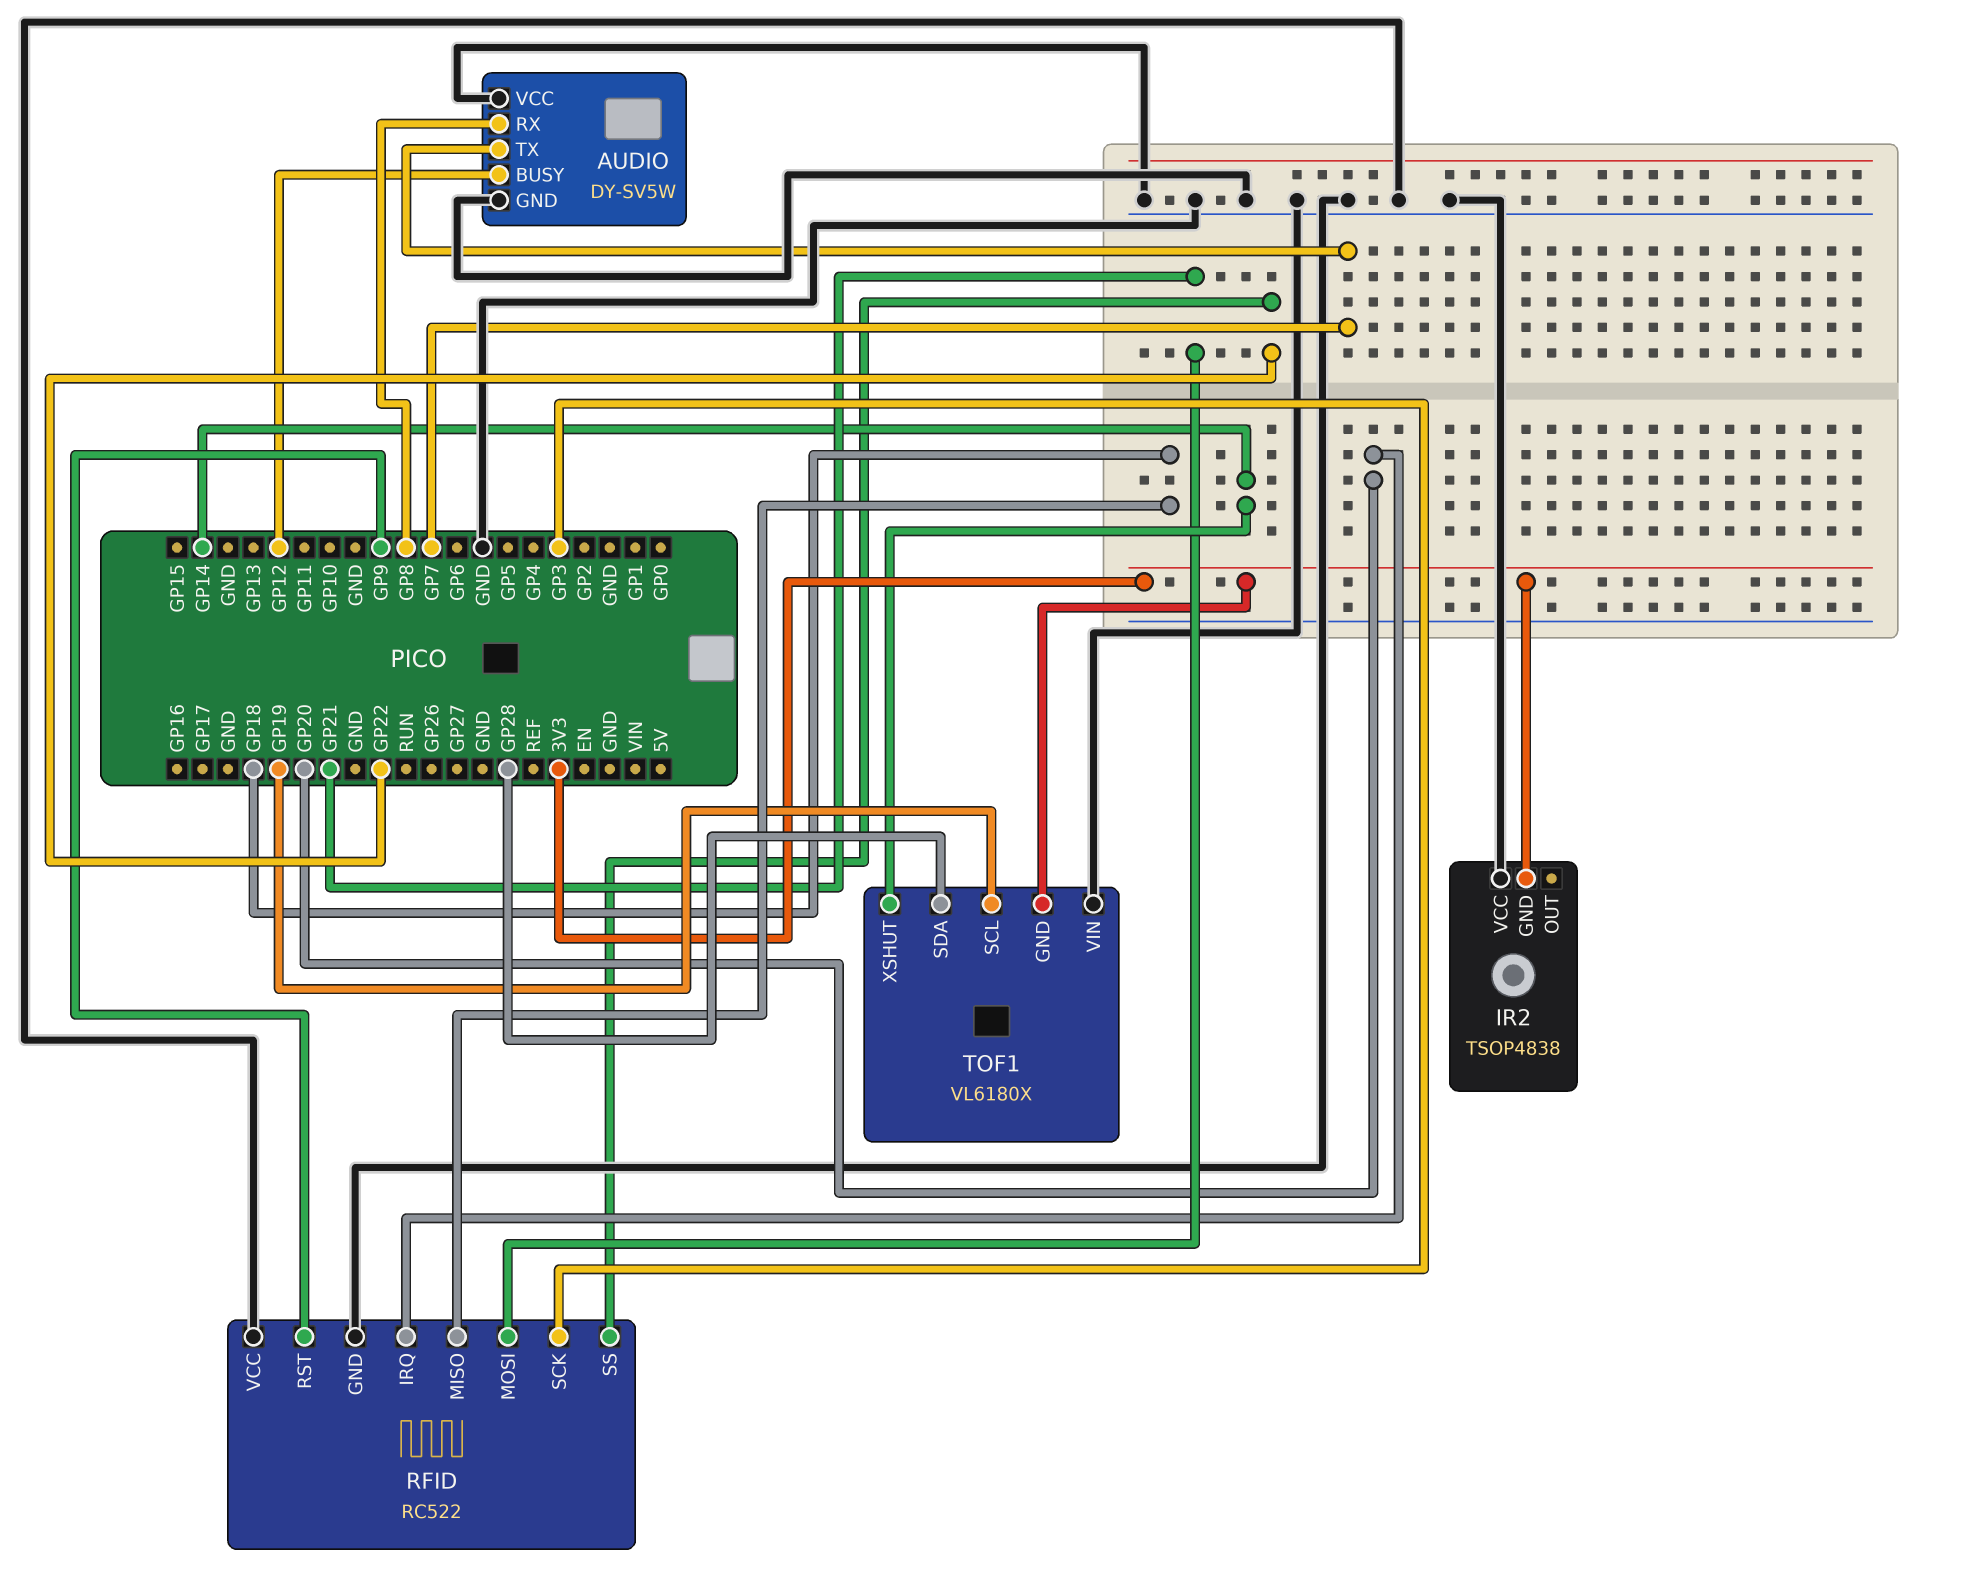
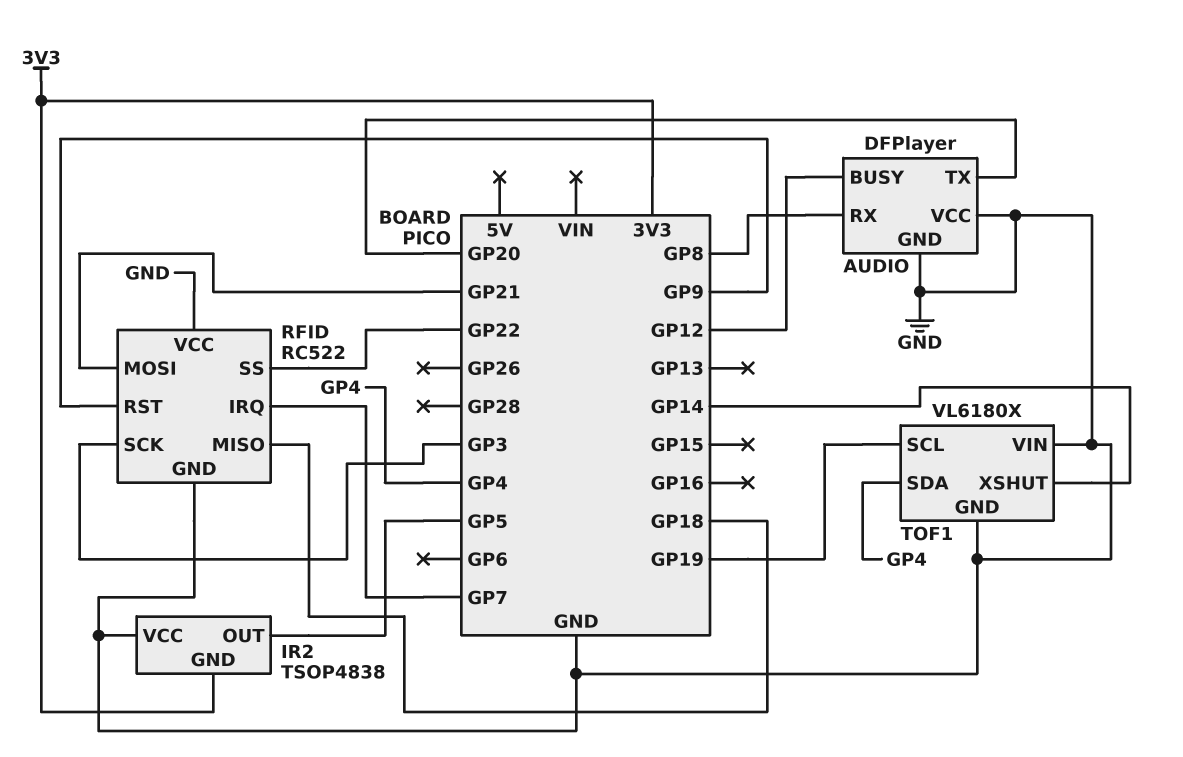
AUDIO: DY-SV5W -> DFPlayer
AUDIO pin TX: GP7 -> GP20
IR2 pin OUT: none -> GP5
RFID pin IRQ: GP20 -> GP7
TOF1 pin GND: 3V3 -> GND
TOF1 pin SDA: GP28 -> GP4

